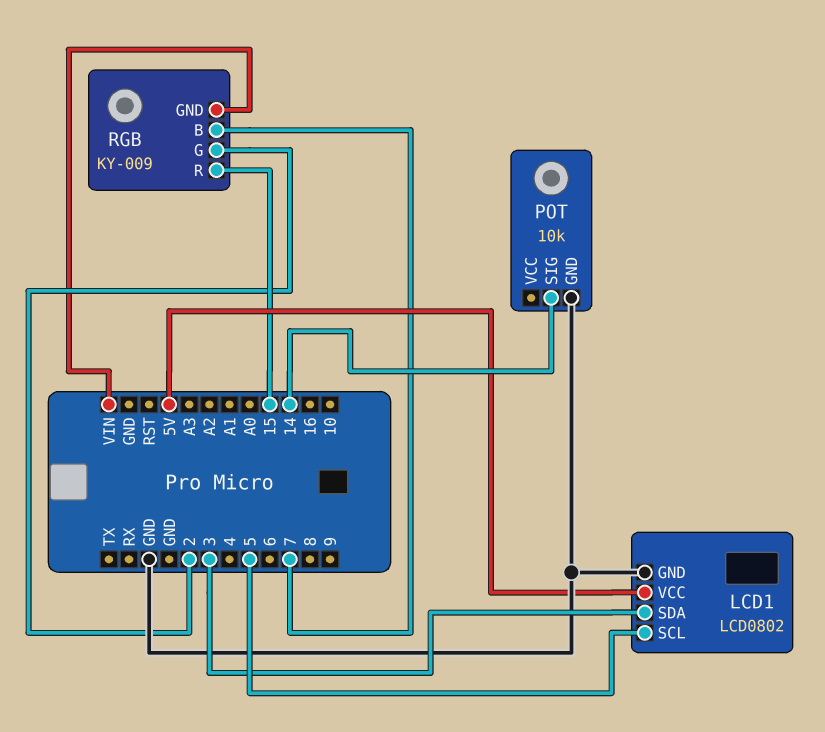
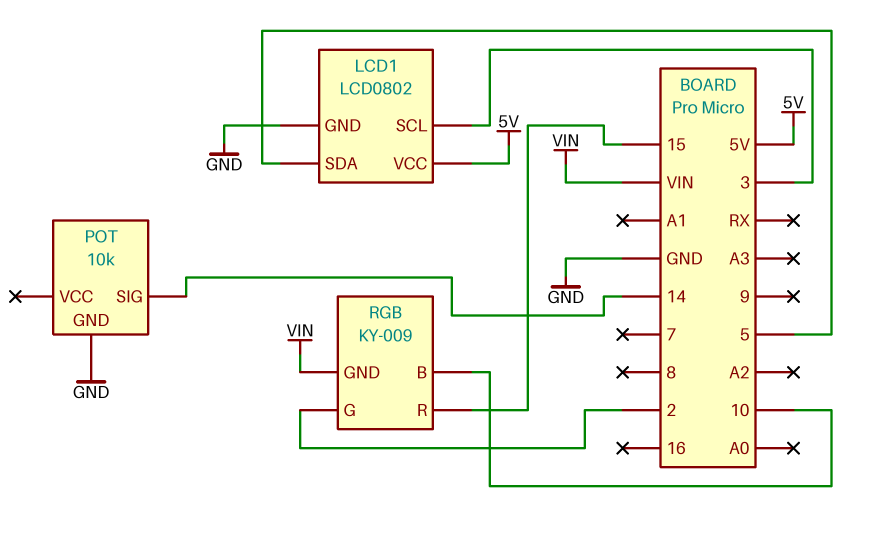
LCD1 pin SCL: 5 -> 3
LCD1 pin SDA: 3 -> 5
RGB pin B: 7 -> 10

